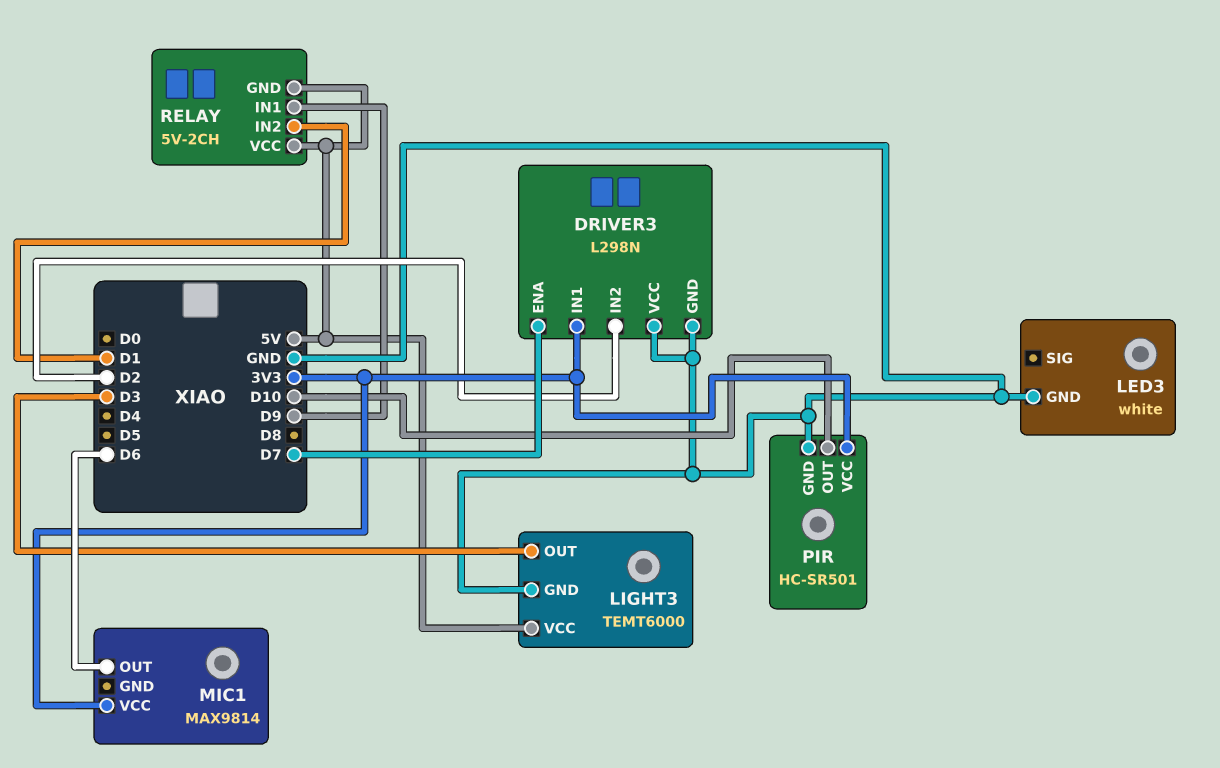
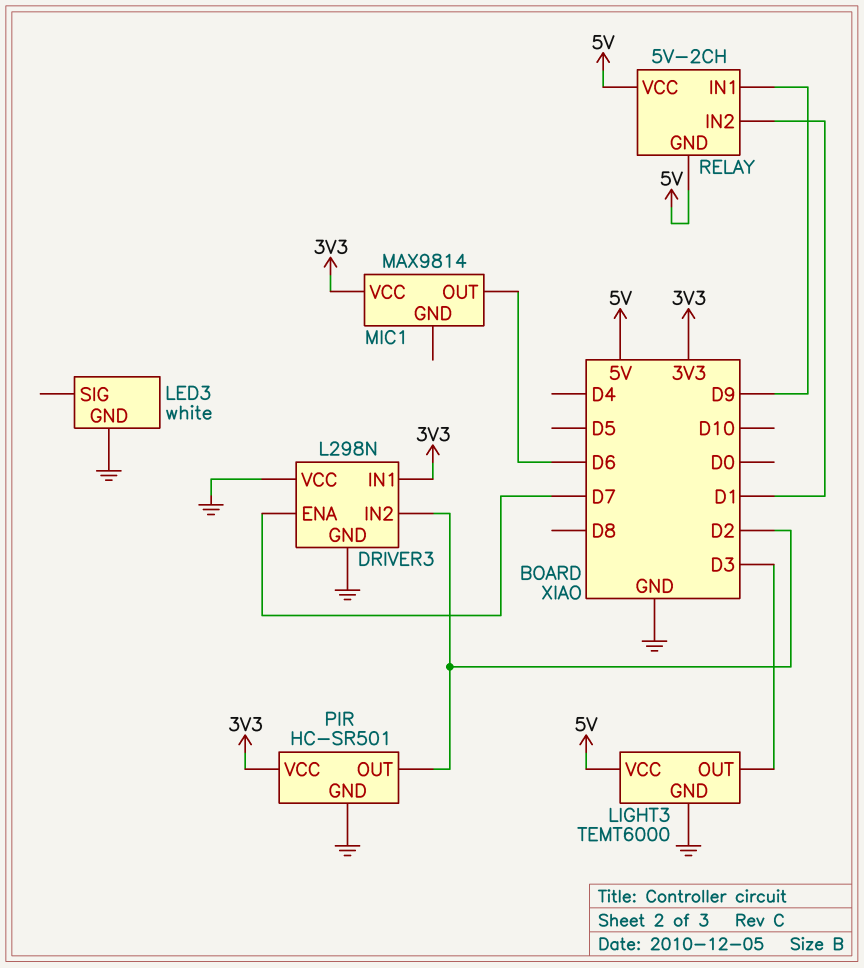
PIR pin OUT: D10 -> D2

